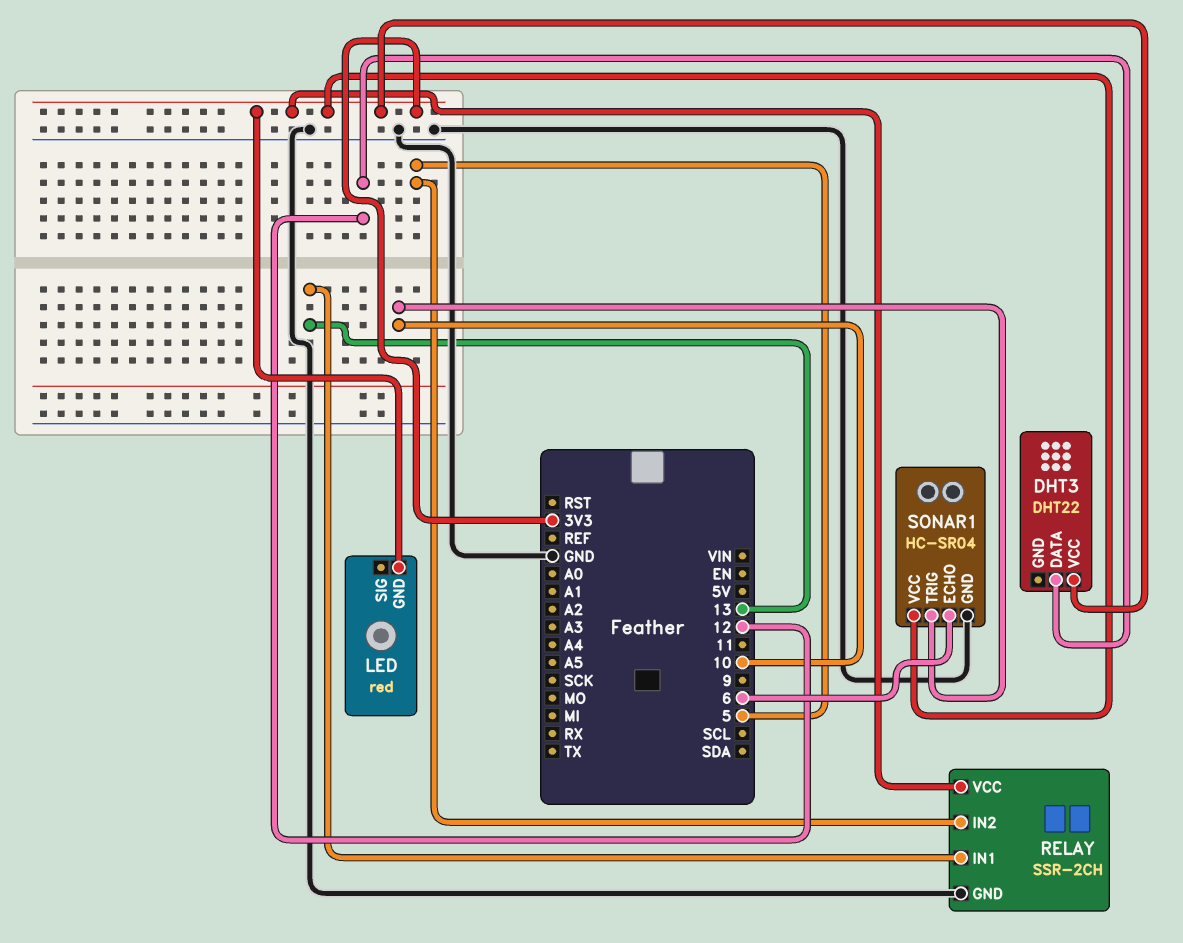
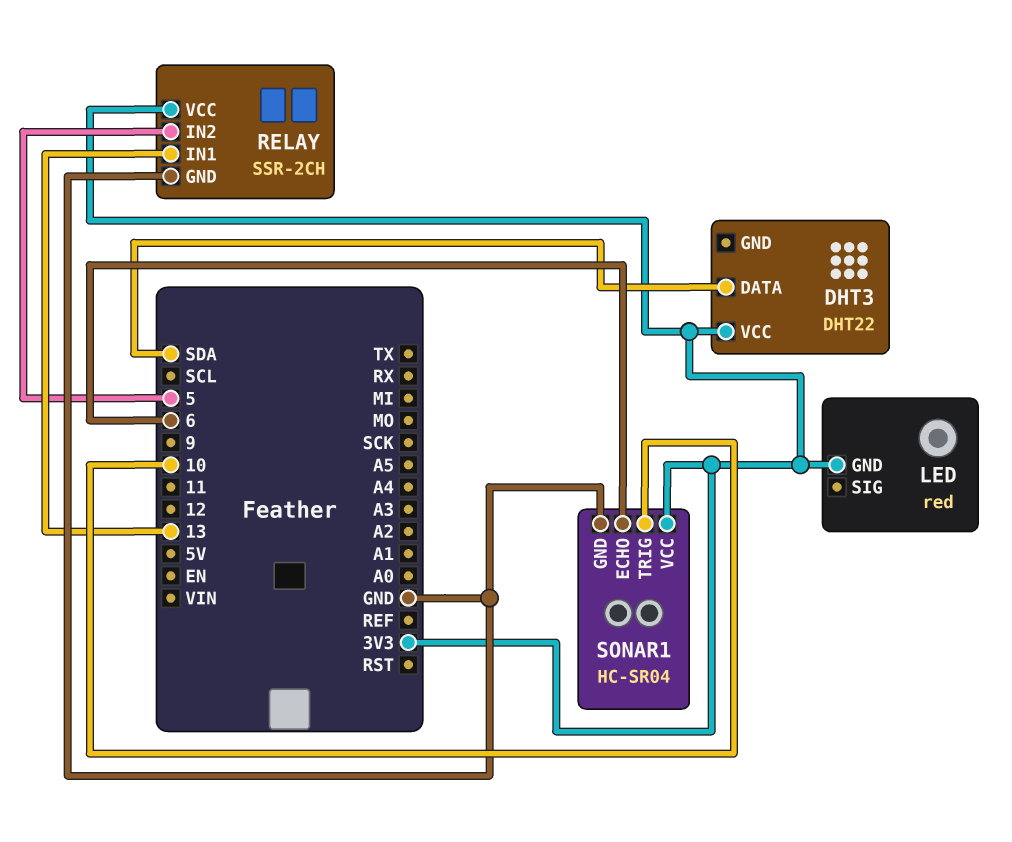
DHT3 pin DATA: 12 -> SDA

